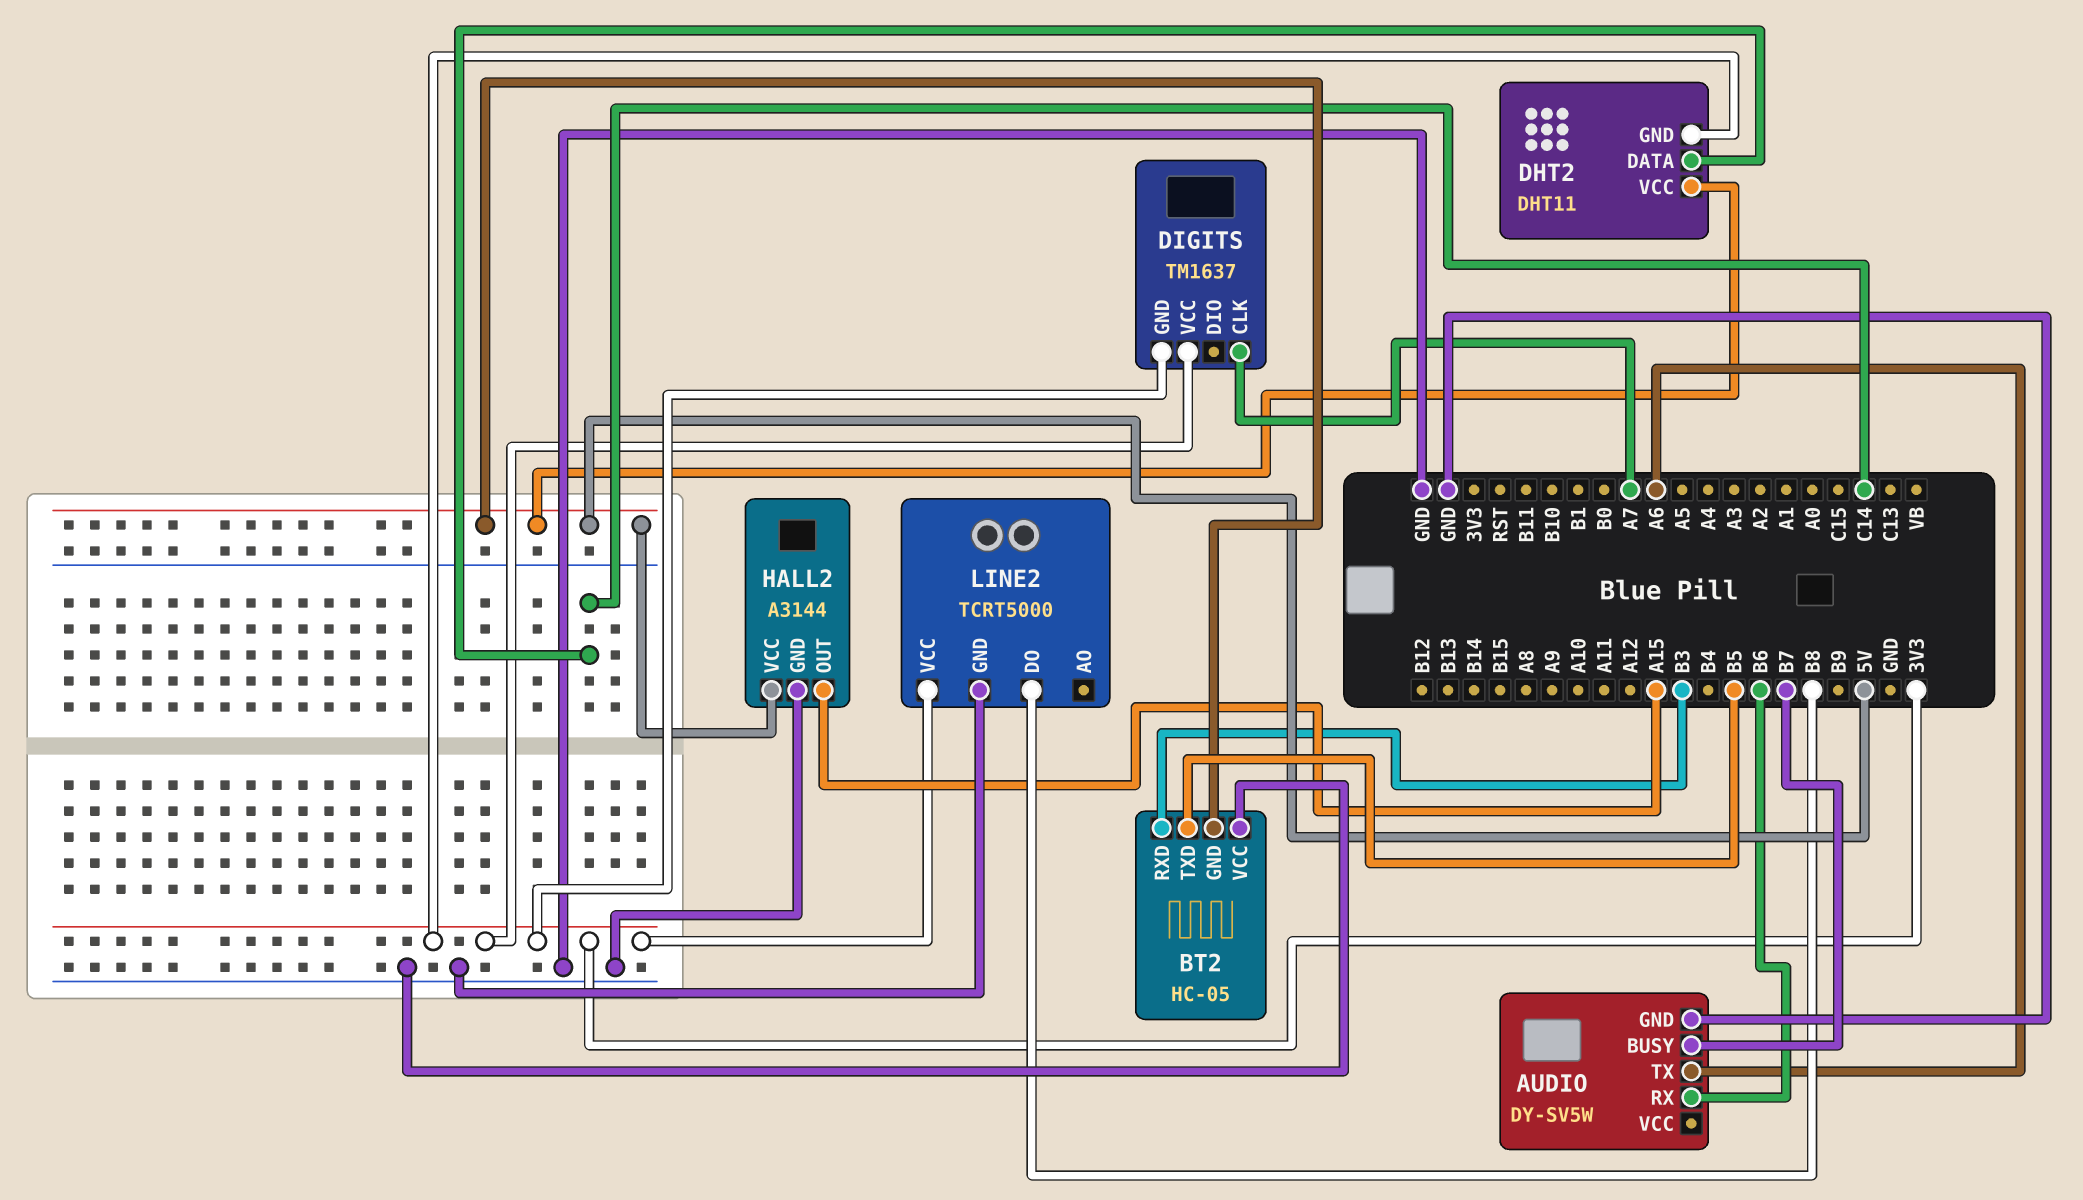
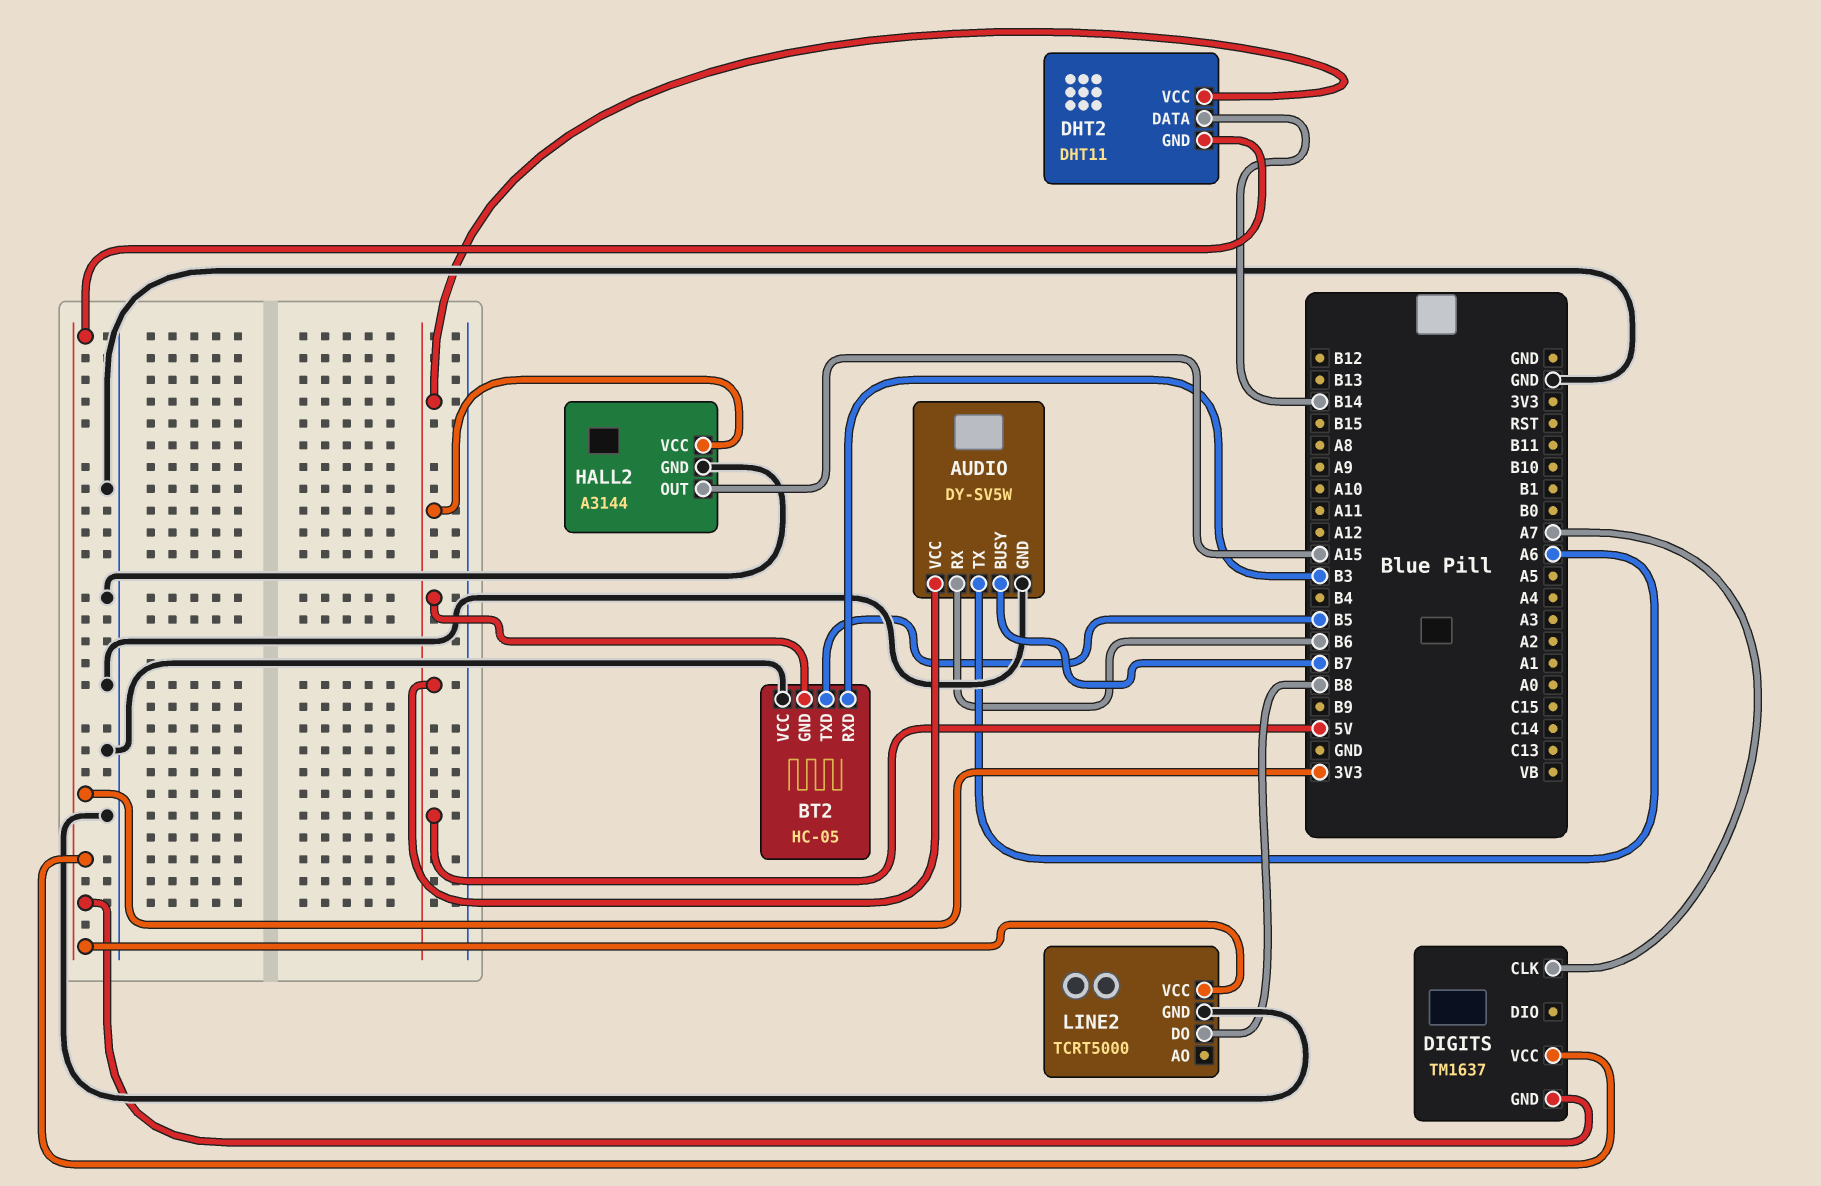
AUDIO pin VCC: none -> 5V
DHT2 pin DATA: C14 -> B14

